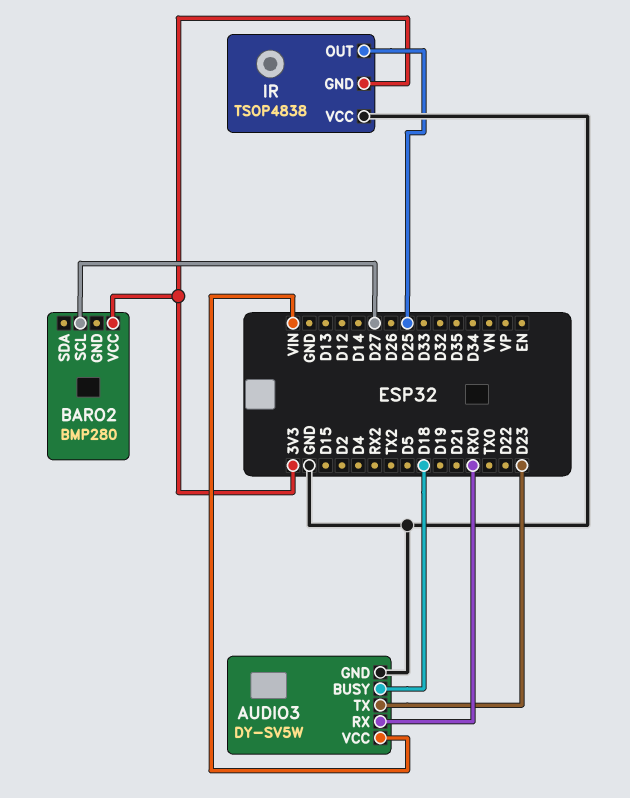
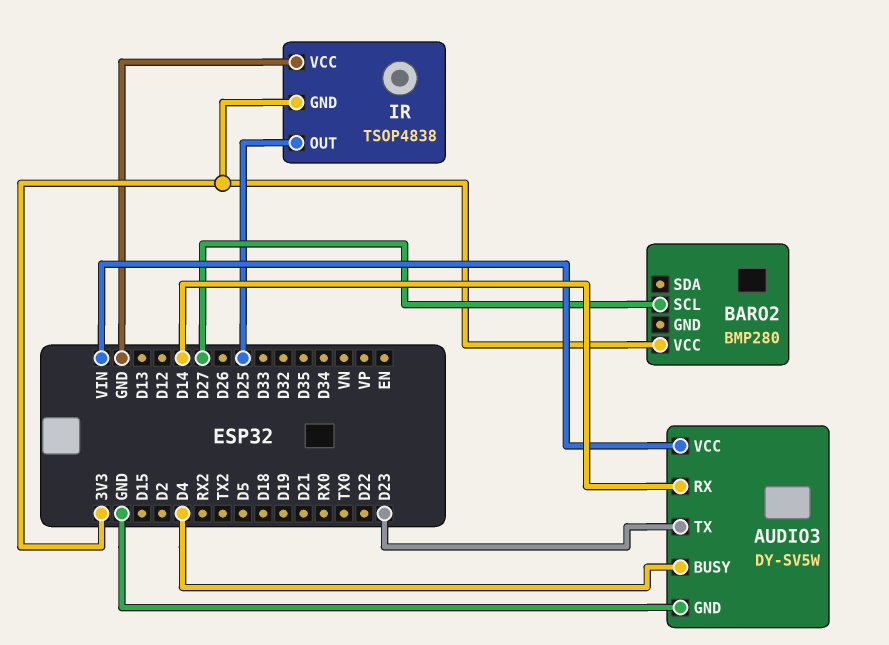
AUDIO3 pin BUSY: D18 -> D4
AUDIO3 pin RX: RX0 -> D14

